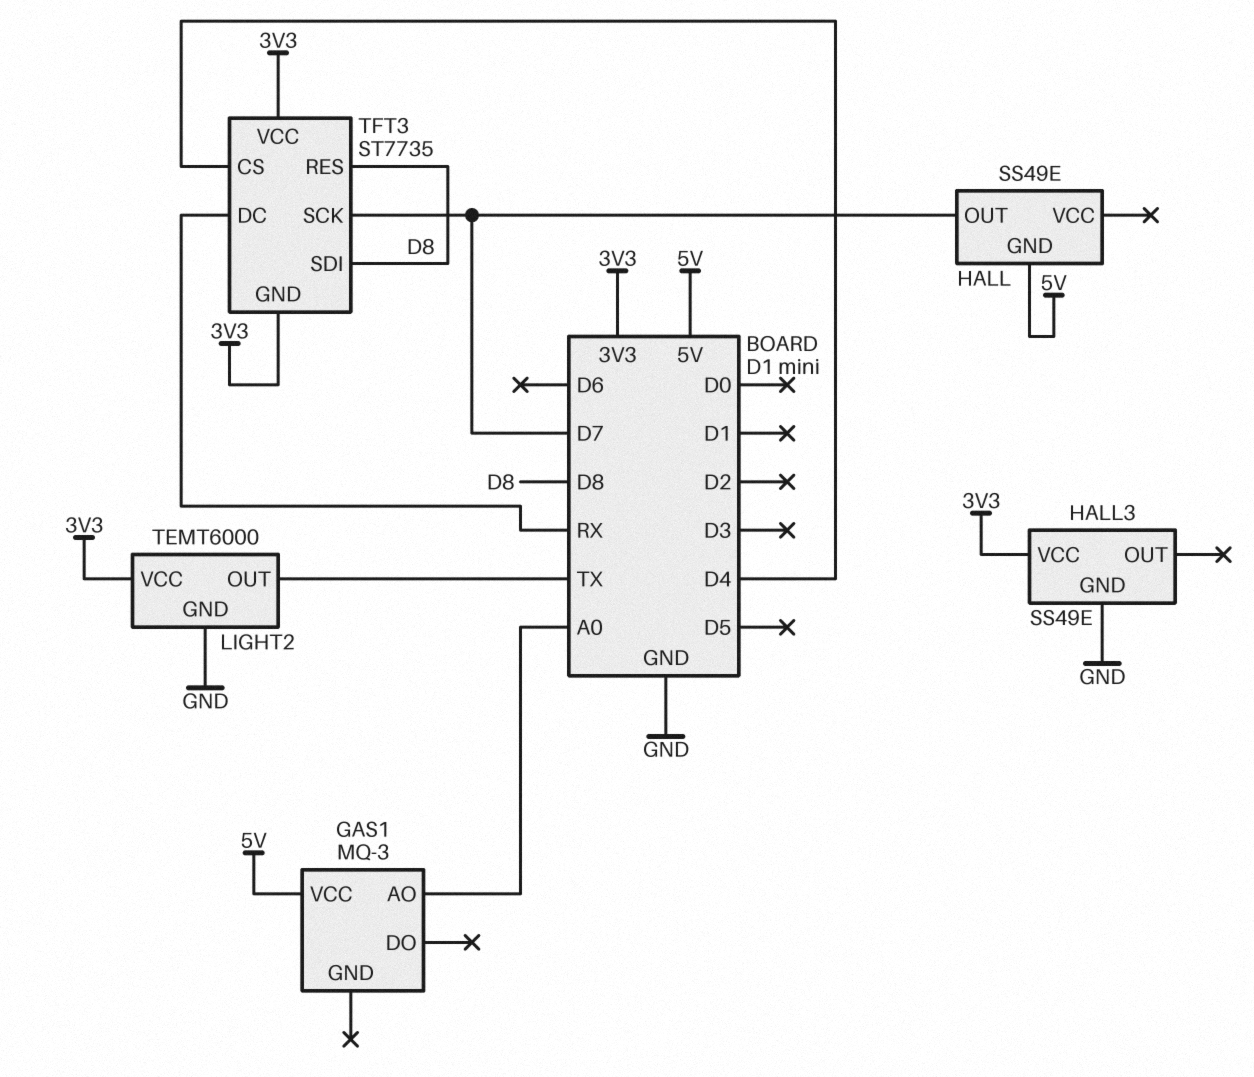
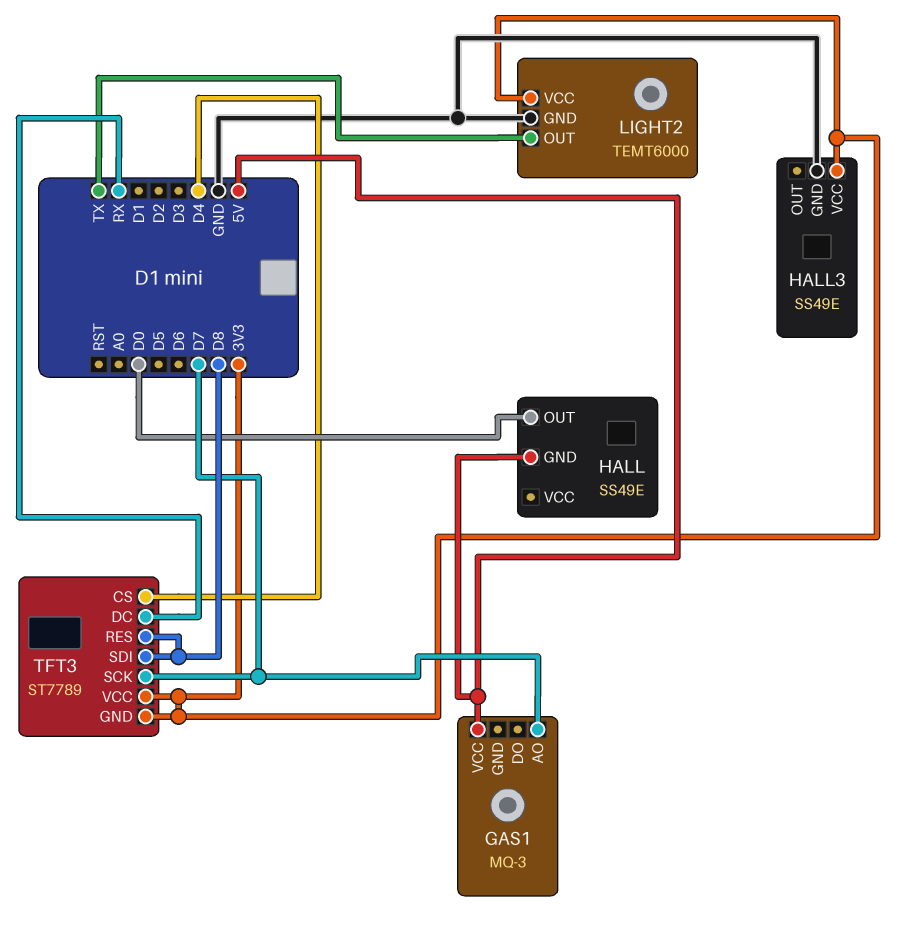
GAS1 pin AO: A0 -> D7
HALL pin OUT: D7 -> D0
TFT3: ST7735 -> ST7789

